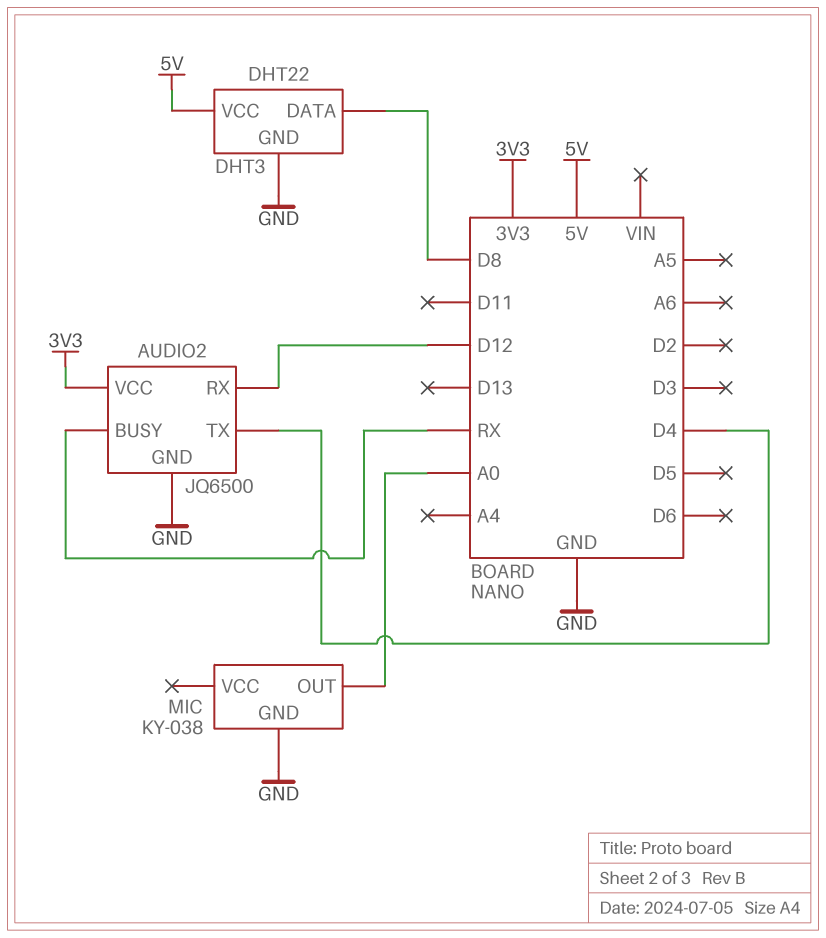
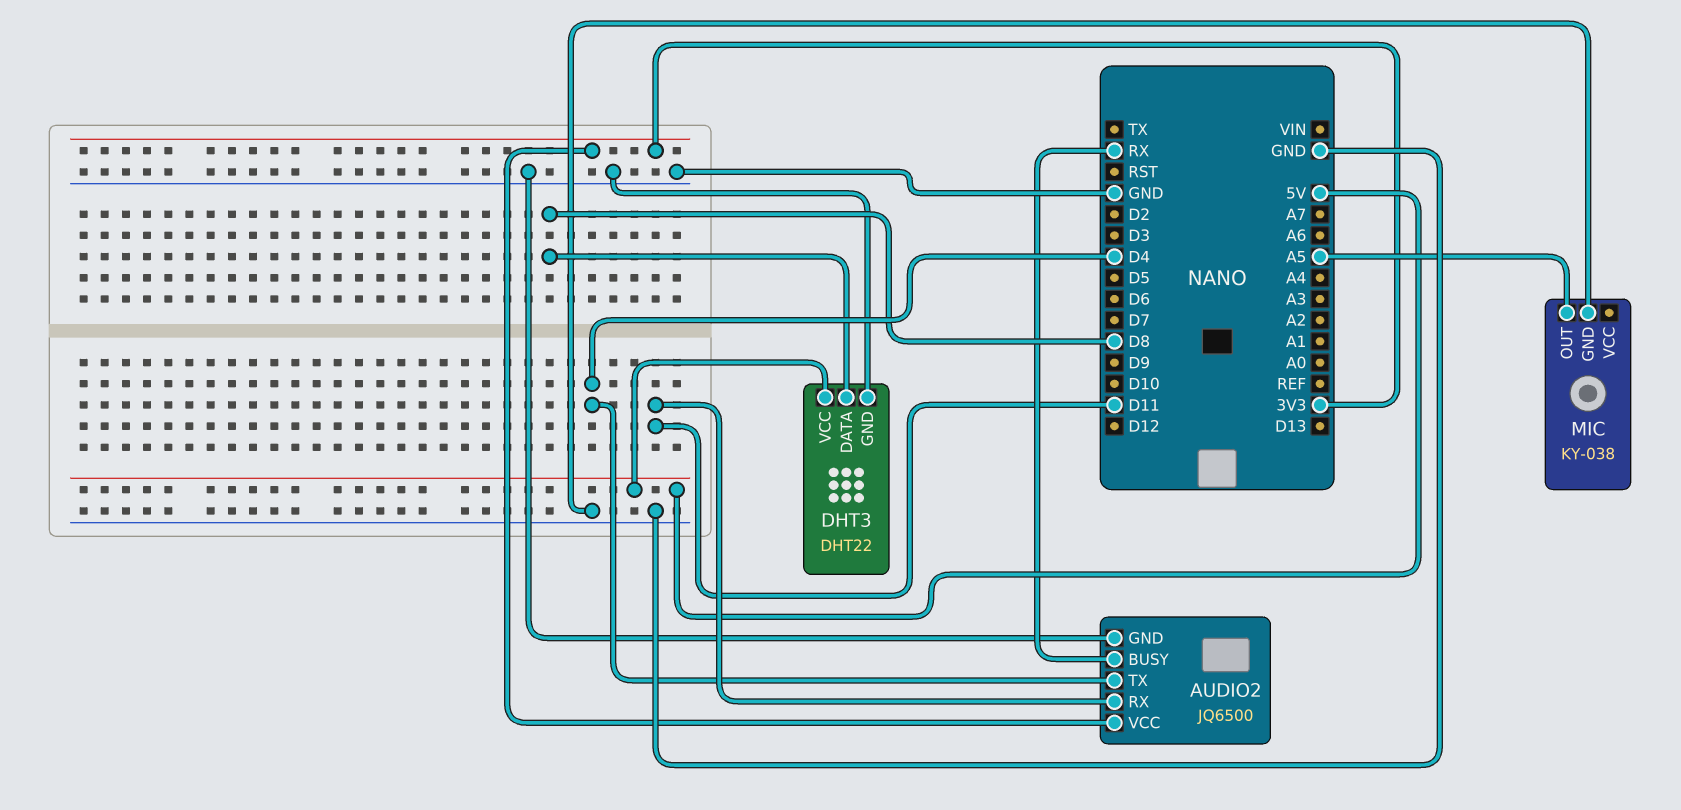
AUDIO2 pin RX: D12 -> D11
MIC pin OUT: A0 -> A5

